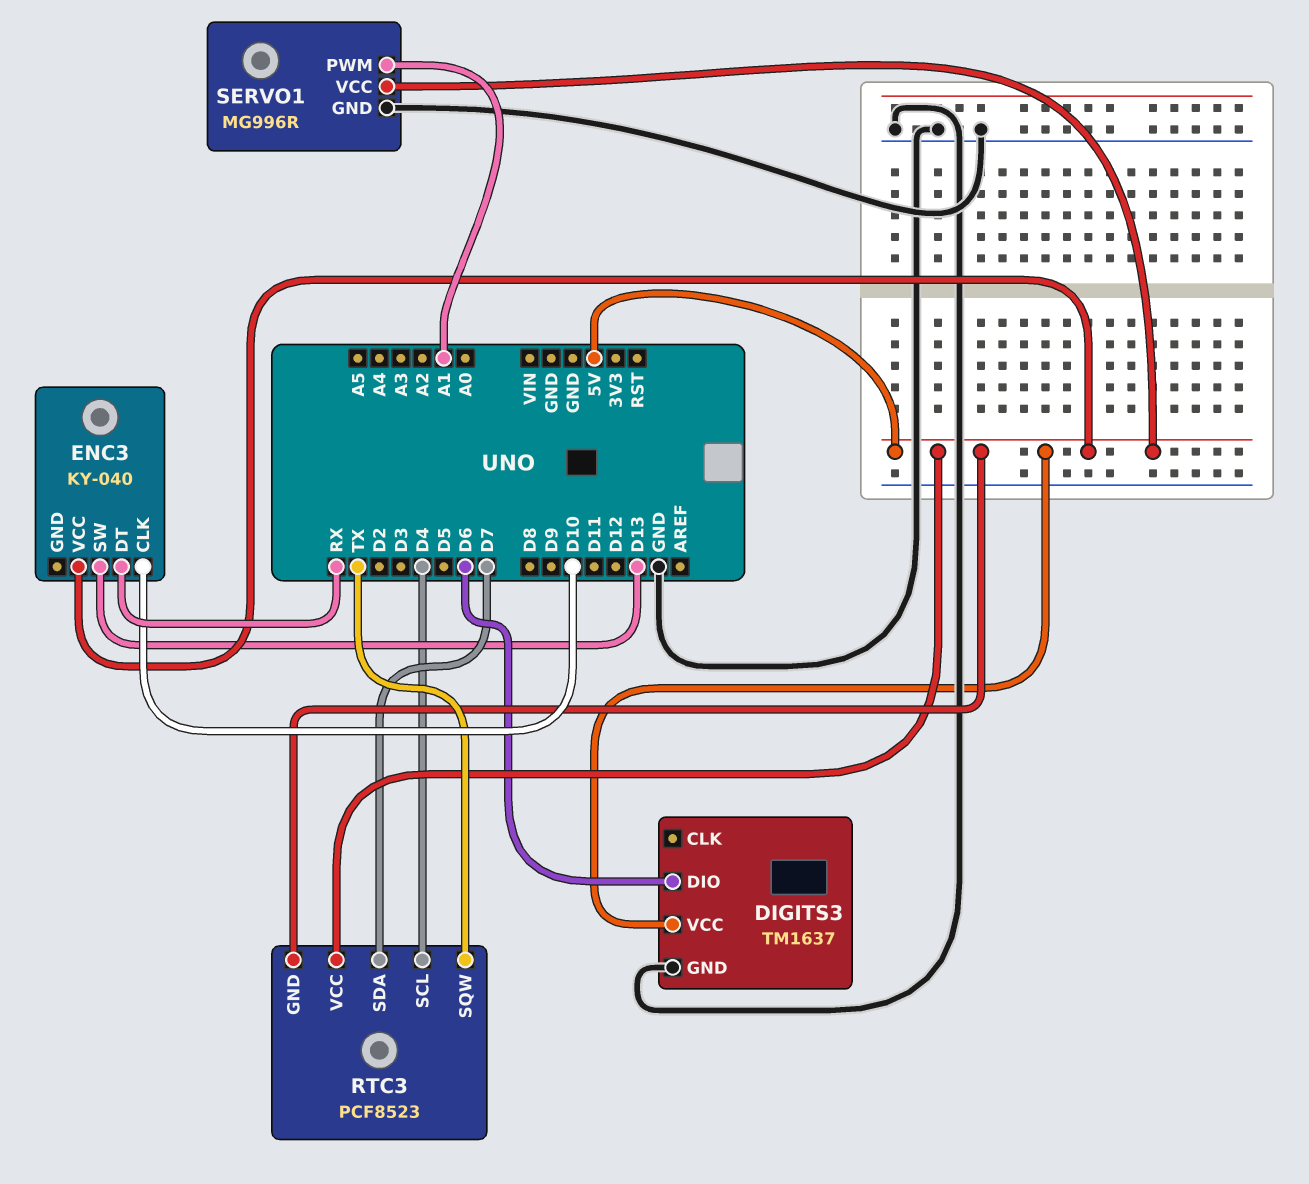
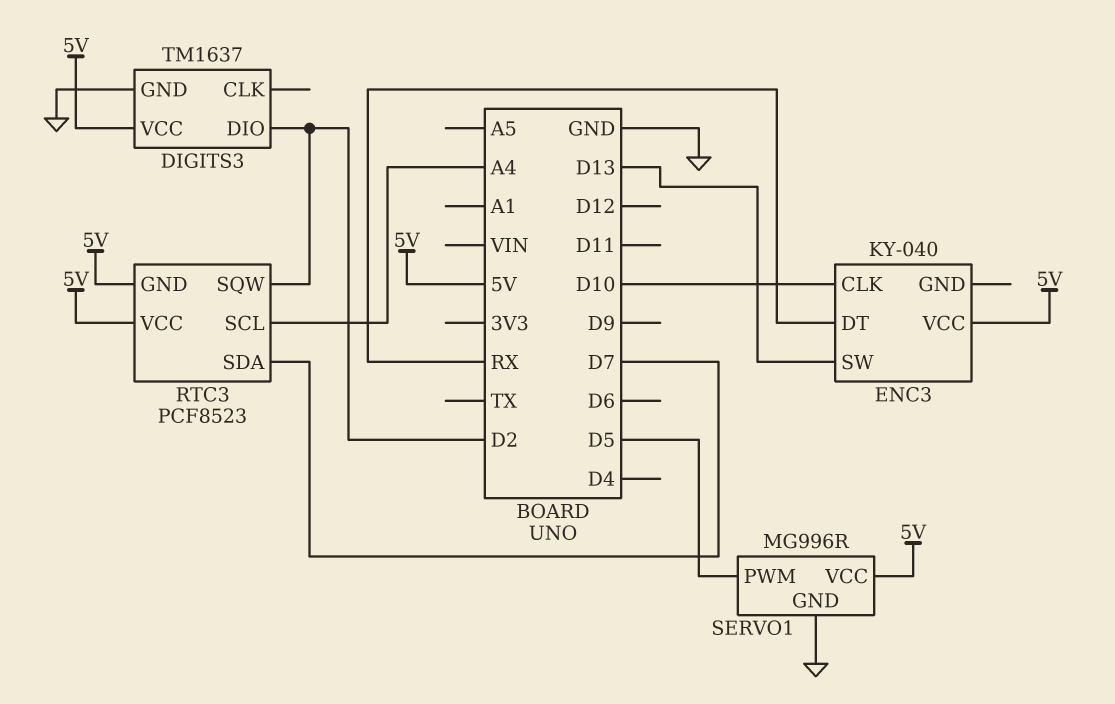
DIGITS3 pin DIO: D6 -> D2
RTC3 pin SCL: D4 -> A4
RTC3 pin SQW: TX -> D2
SERVO1 pin PWM: A1 -> D5

